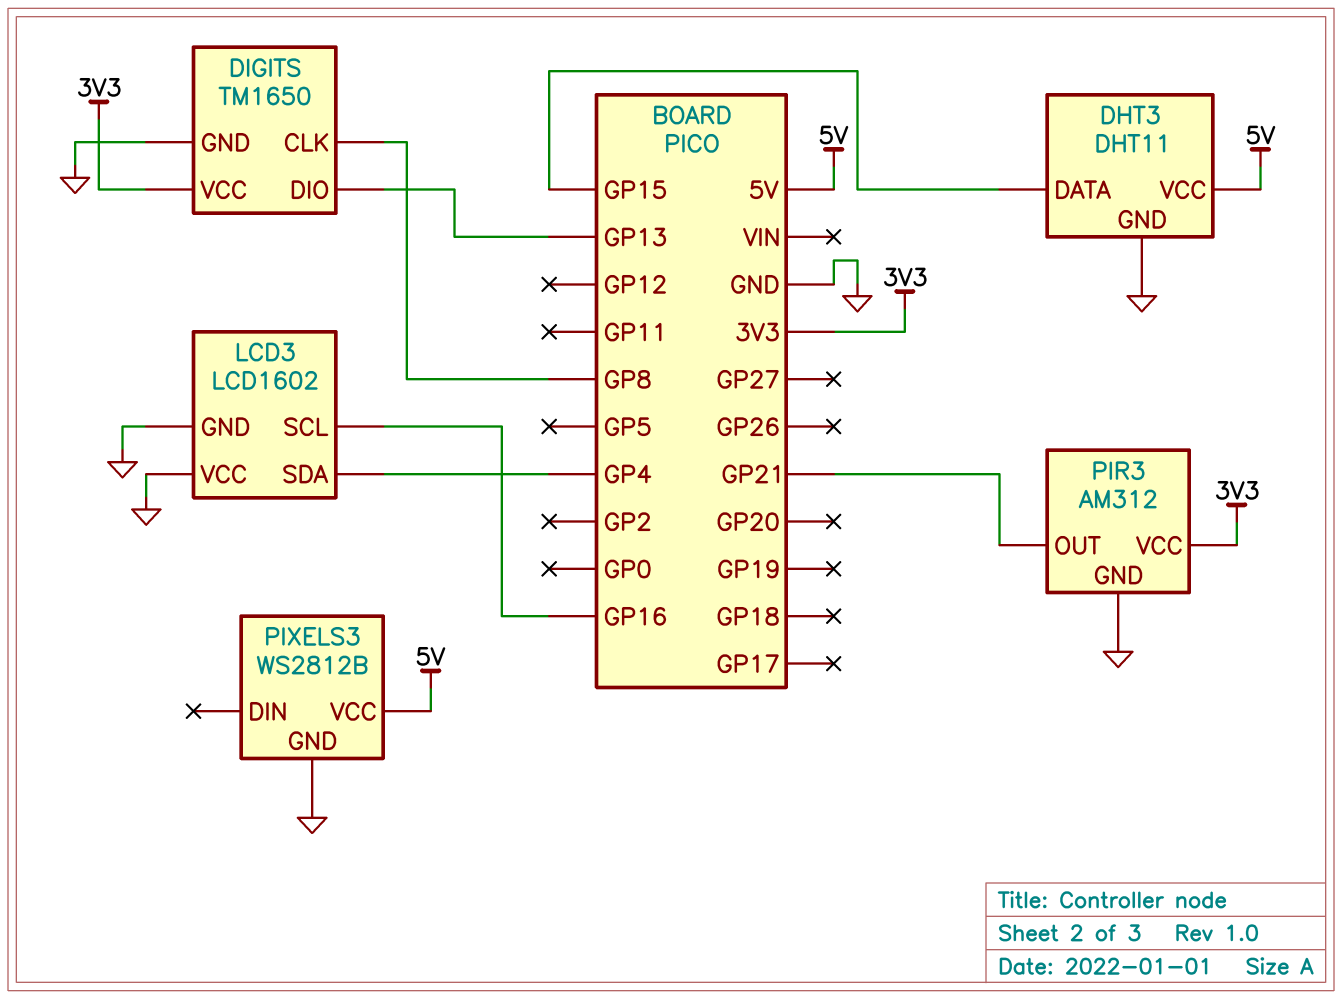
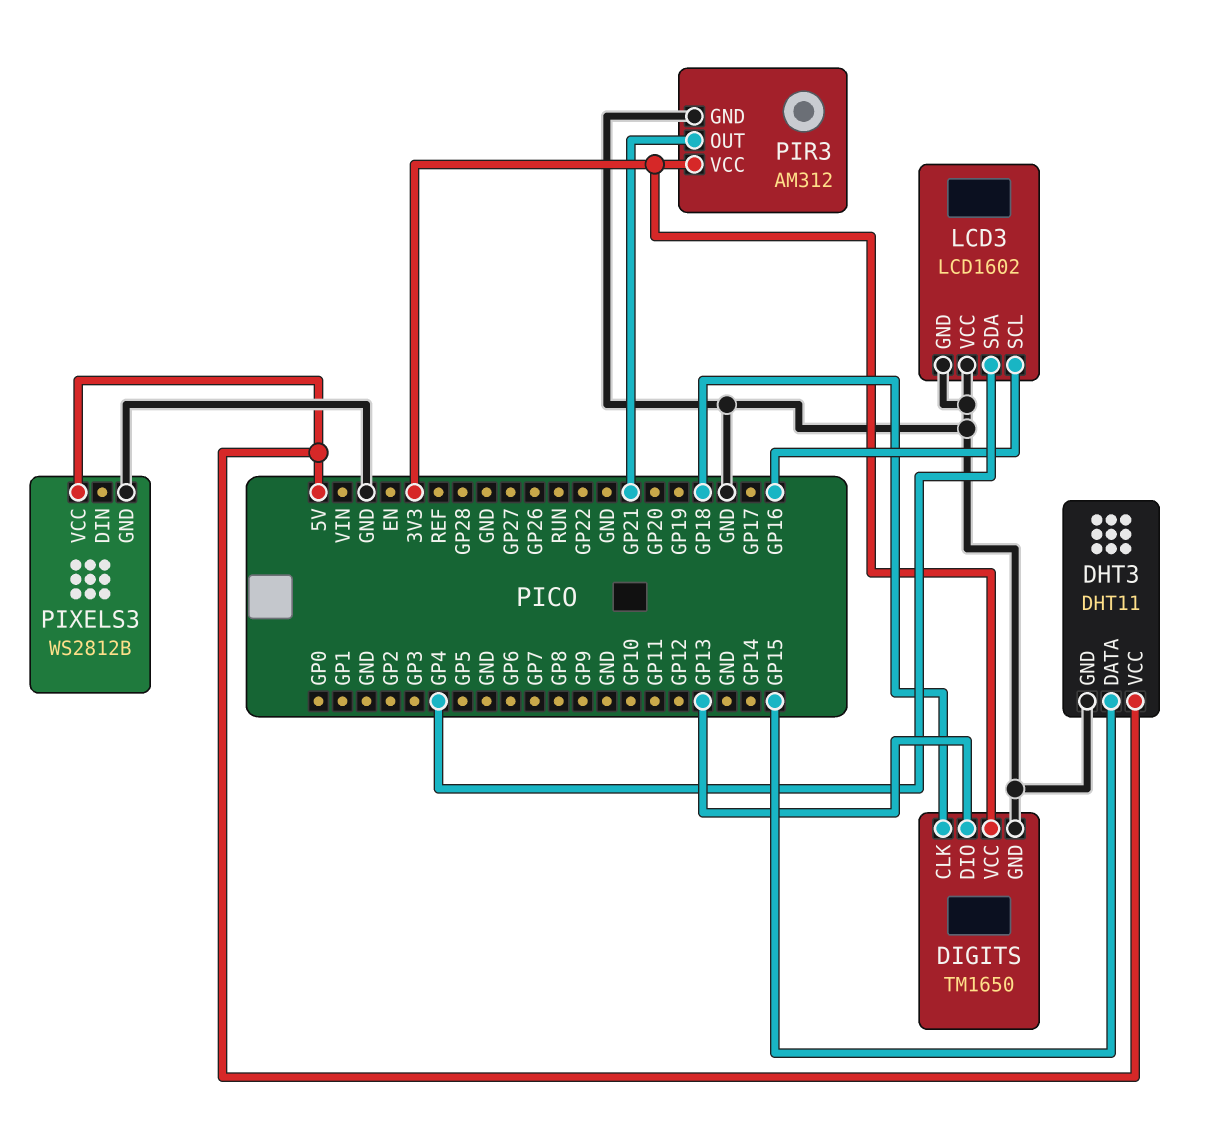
DIGITS pin CLK: GP8 -> GP18

